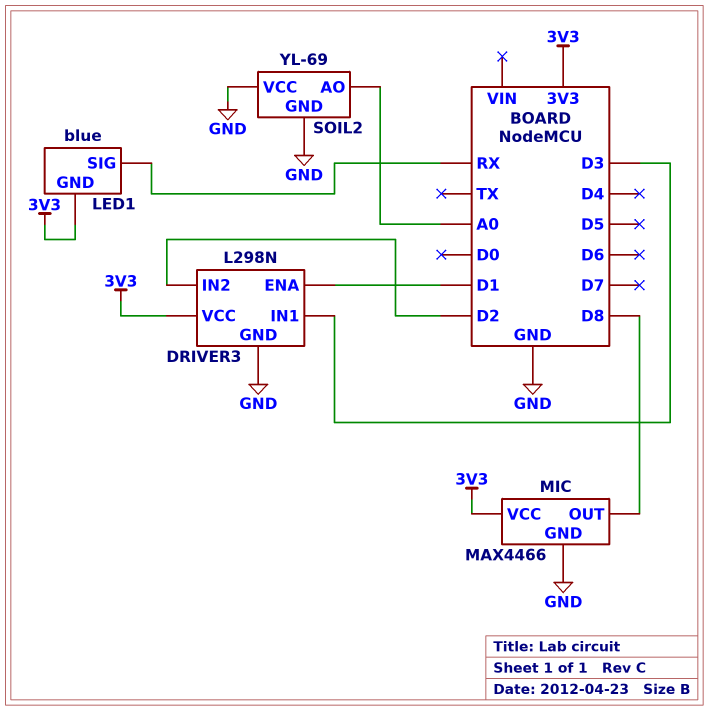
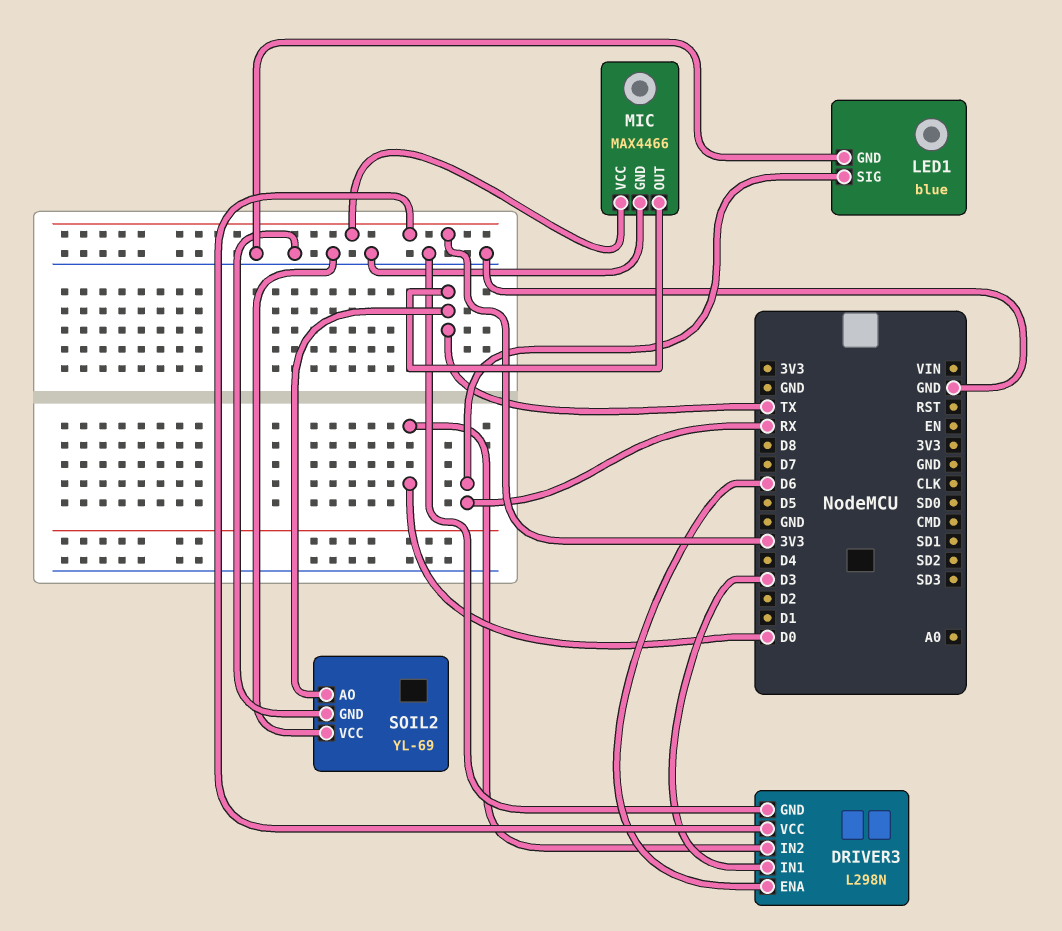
DRIVER3 pin ENA: D1 -> D6
DRIVER3 pin IN2: D2 -> D0
LED1 pin GND: 3V3 -> GND
MIC pin OUT: D8 -> TX
SOIL2 pin AO: A0 -> TX

